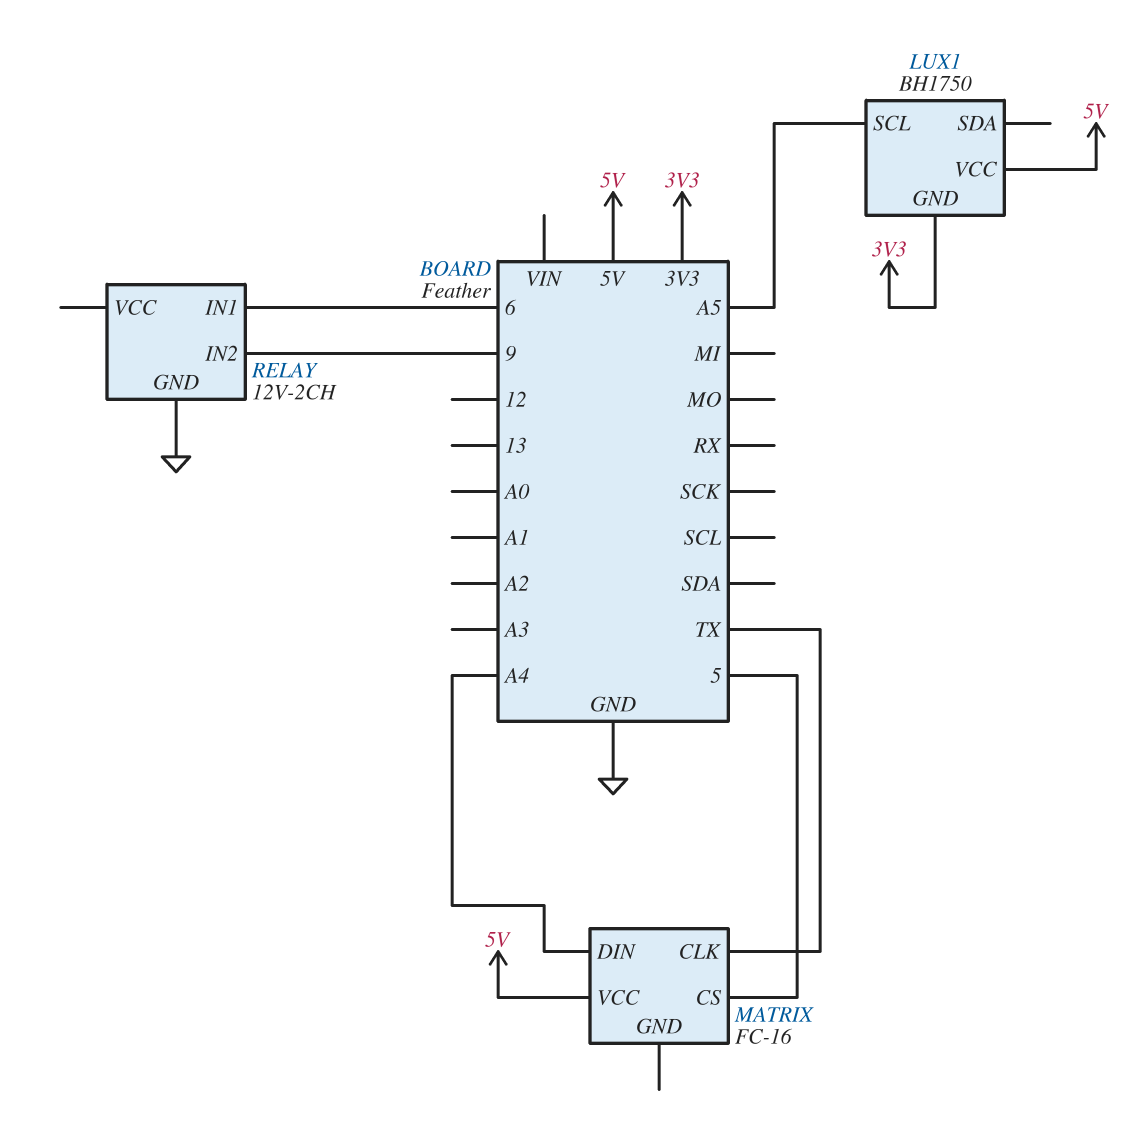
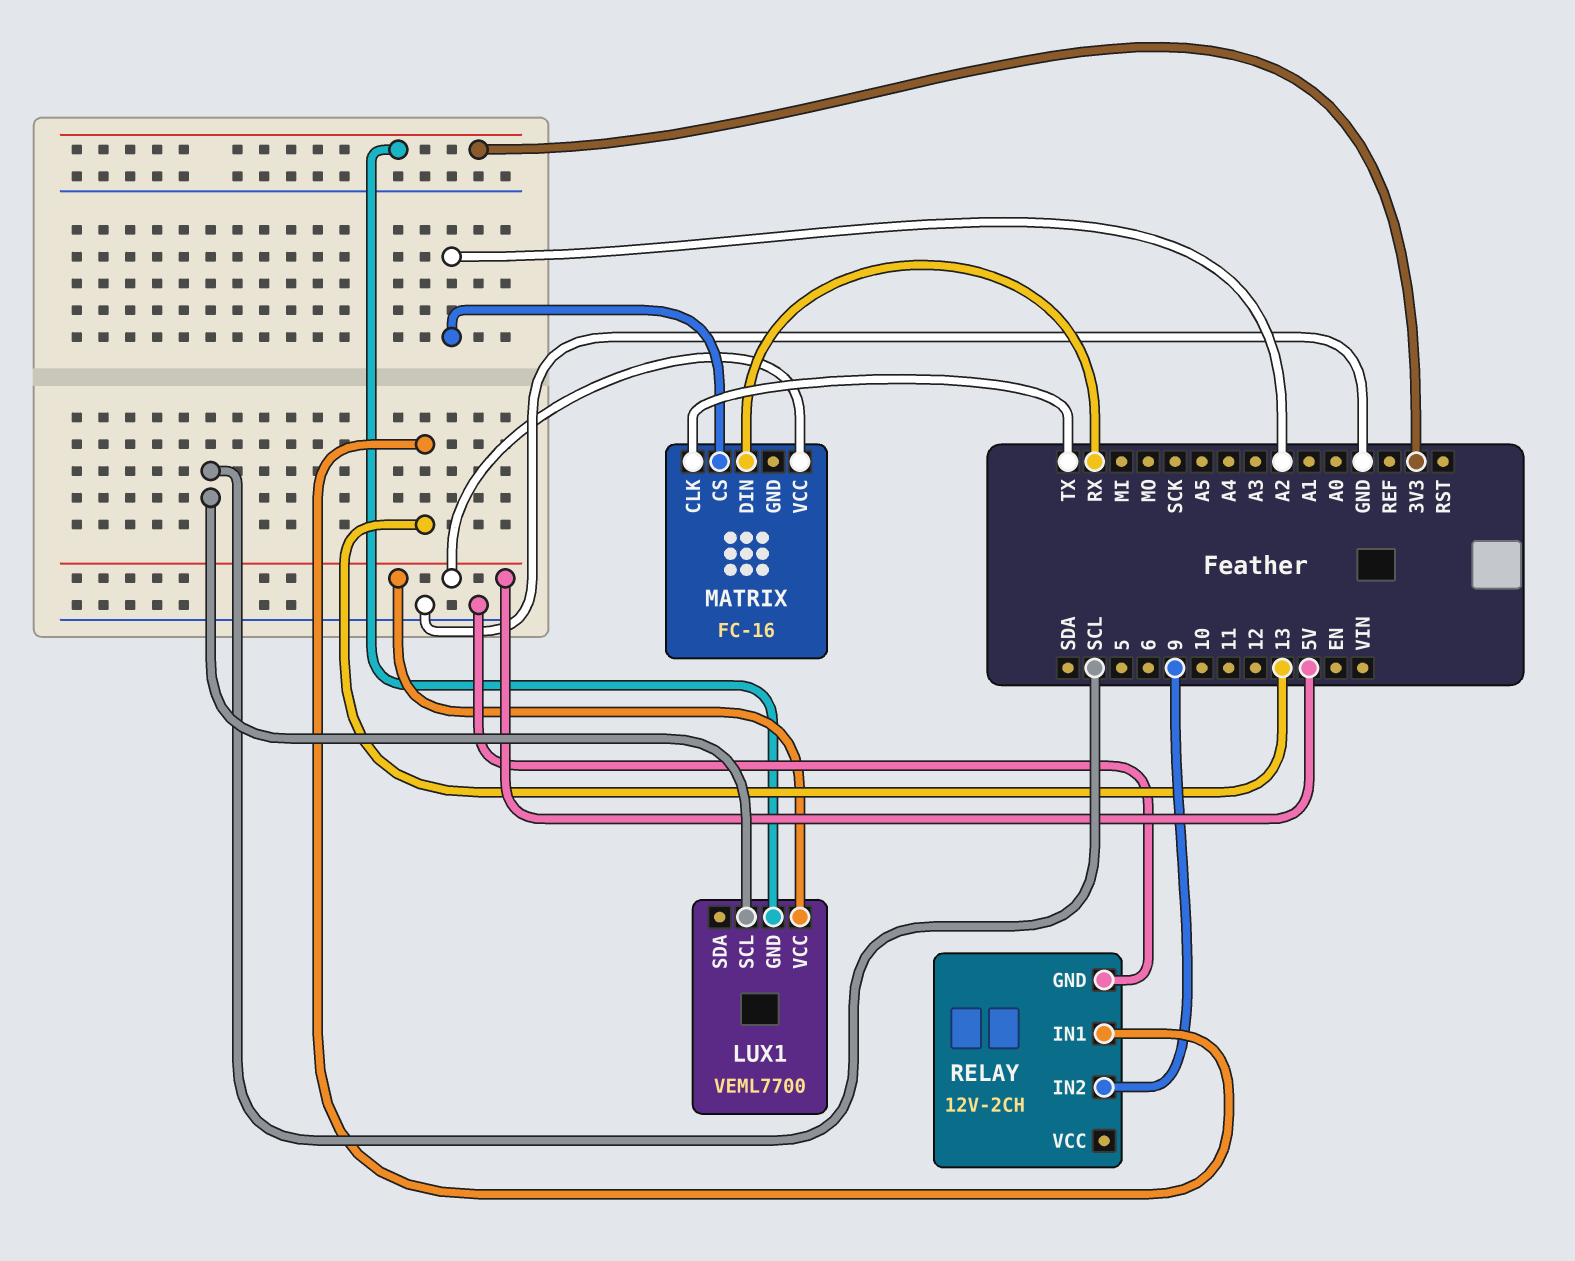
LUX1: BH1750 -> VEML7700
LUX1 pin SCL: A5 -> SCL
MATRIX pin CS: 5 -> A2
MATRIX pin DIN: A4 -> RX
RELAY pin IN1: 6 -> 13

